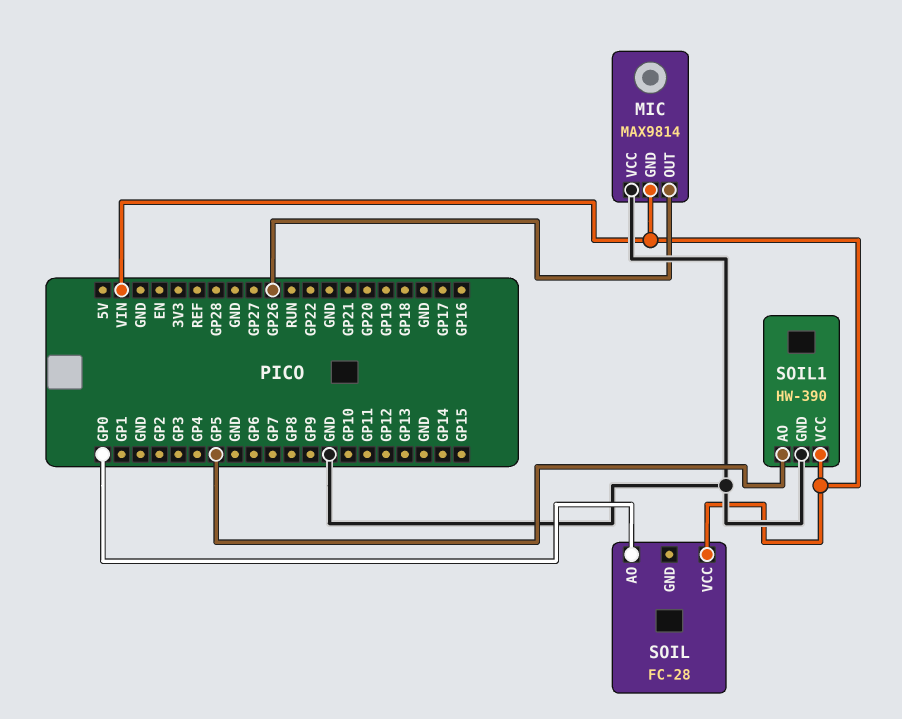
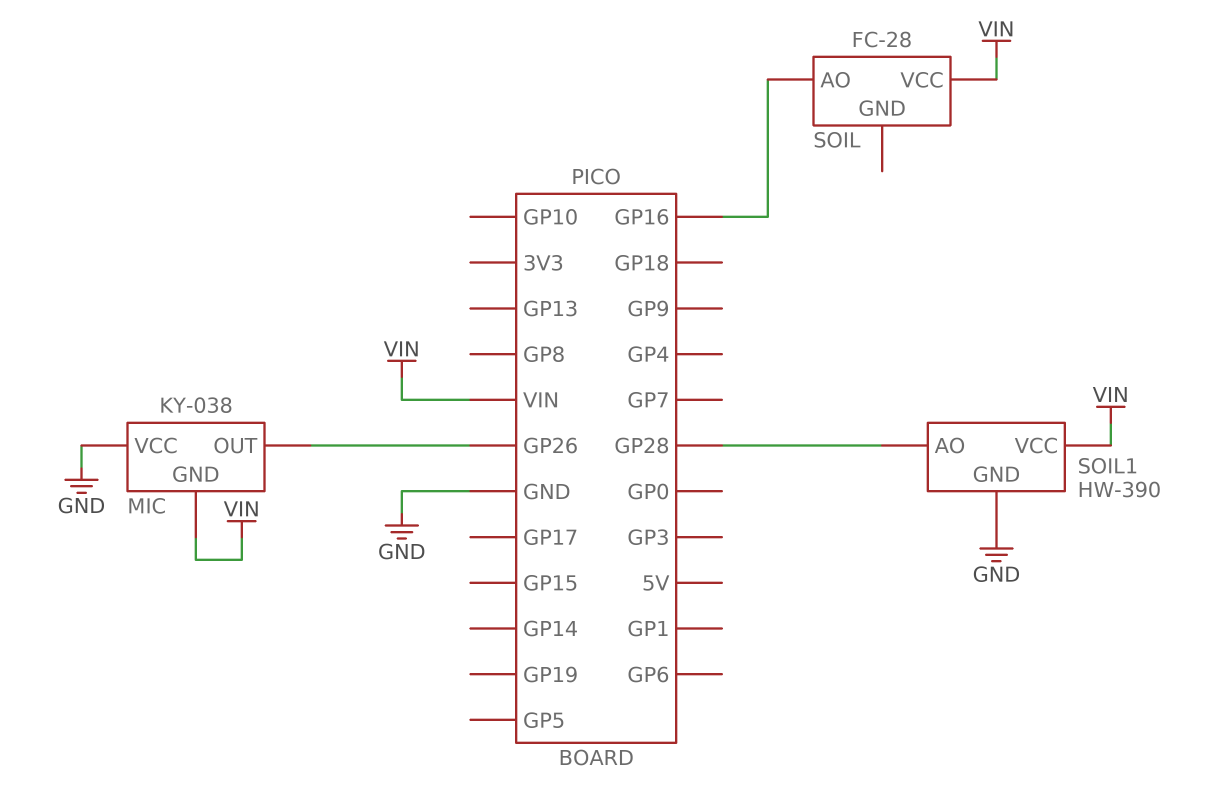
MIC: MAX9814 -> KY-038
SOIL pin AO: GP0 -> GP16
SOIL1 pin AO: GP5 -> GP28

